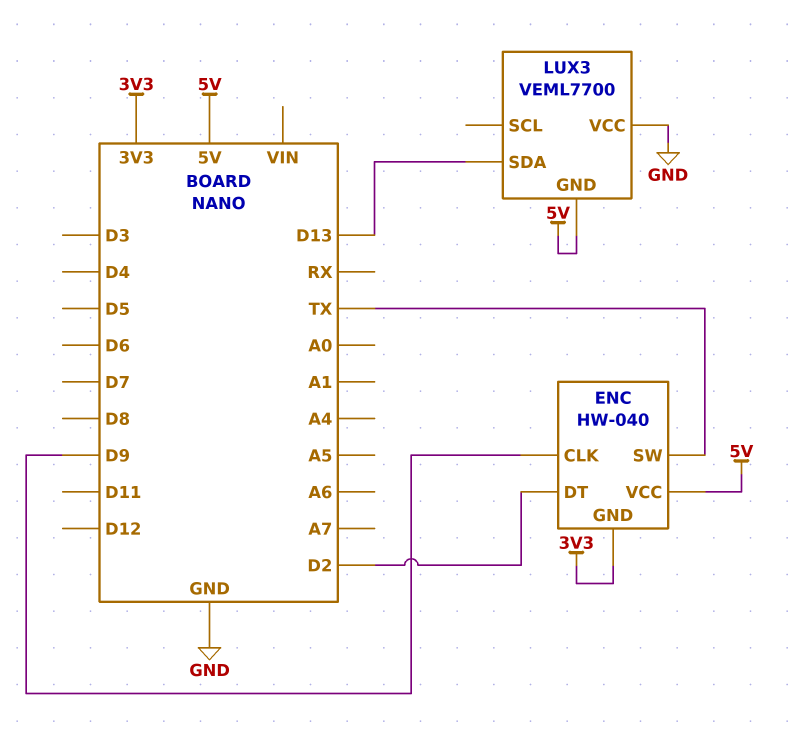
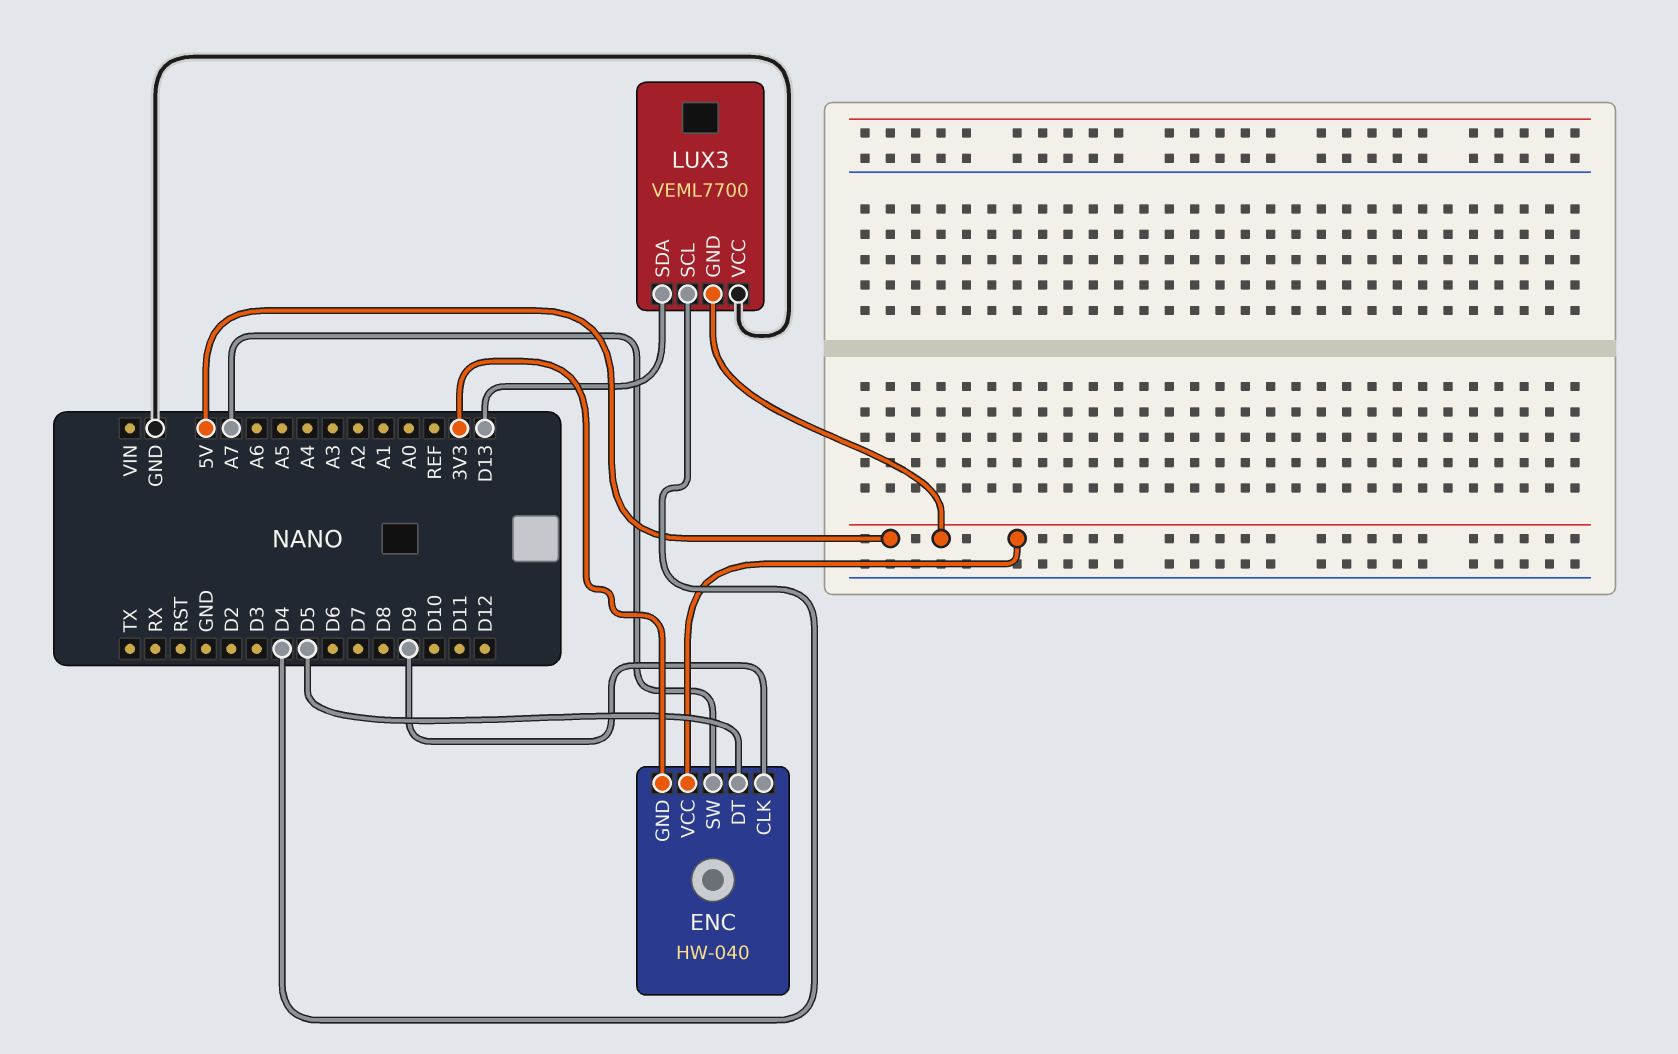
ENC pin DT: D2 -> D5
ENC pin SW: TX -> A7
LUX3 pin SCL: none -> D4

